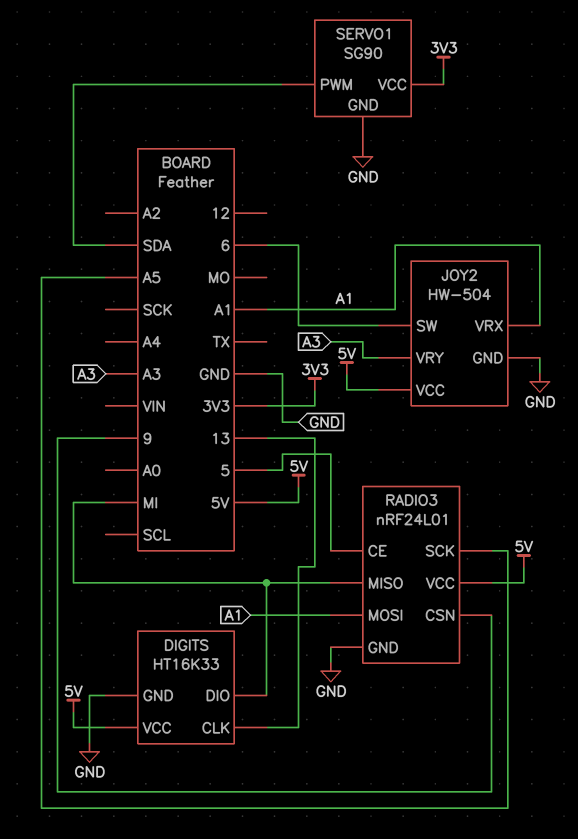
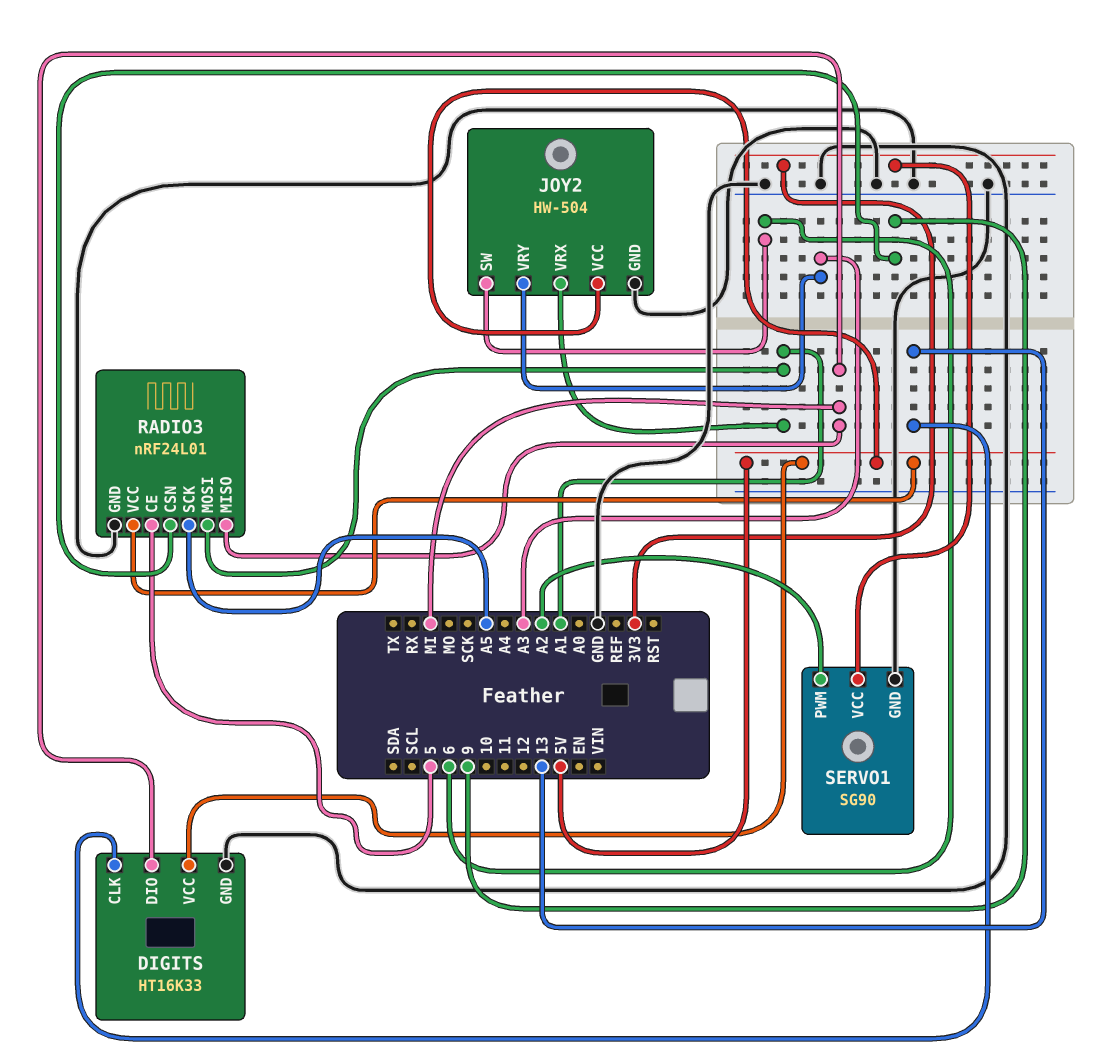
SERVO1 pin PWM: SDA -> A2

